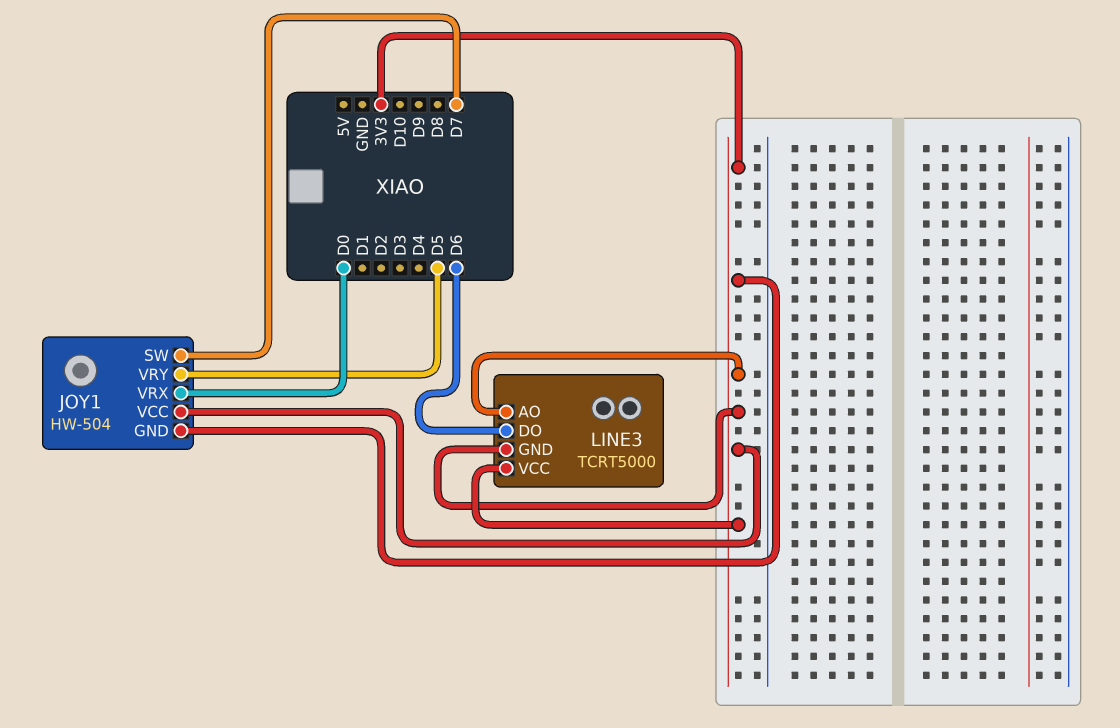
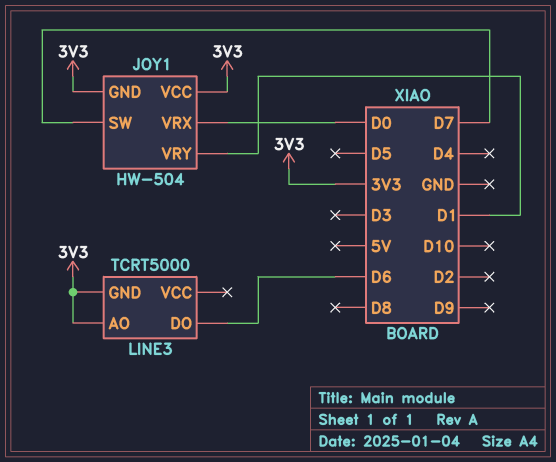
JOY1 pin VRY: D5 -> D1
LINE3 pin VCC: 3V3 -> none

